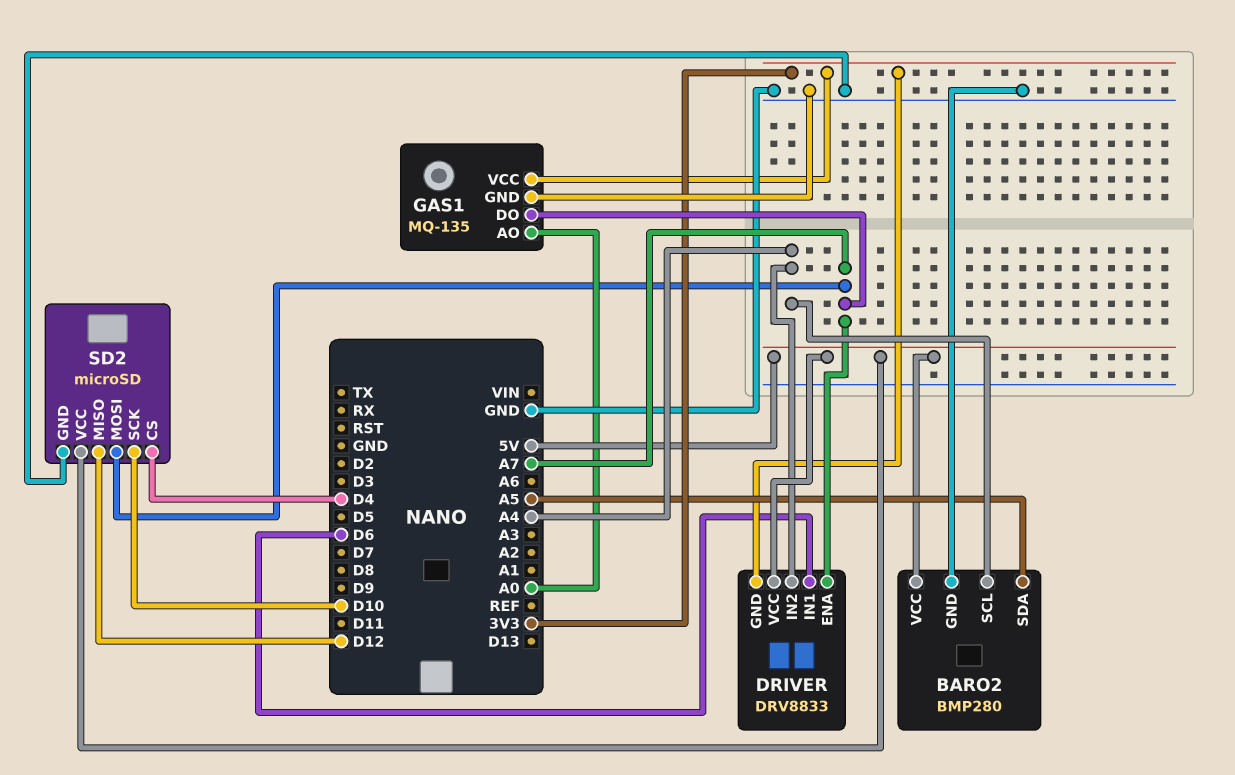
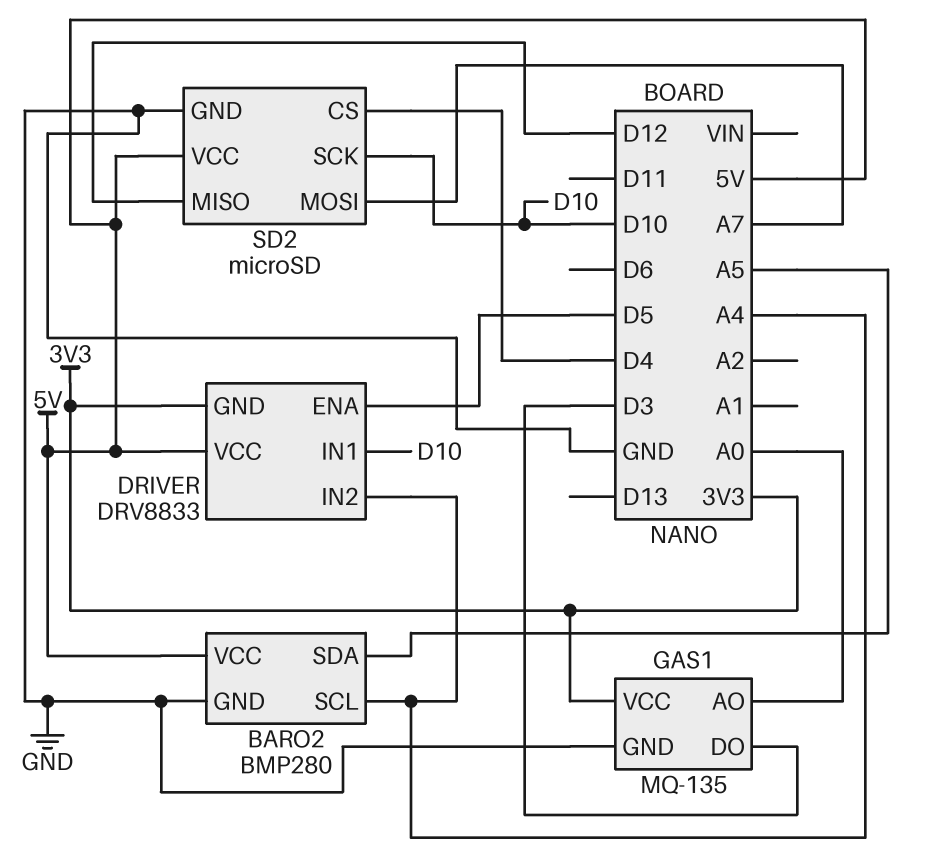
DRIVER pin ENA: A7 -> D5
DRIVER pin IN1: D6 -> D10
GAS1 pin DO: A7 -> D3

